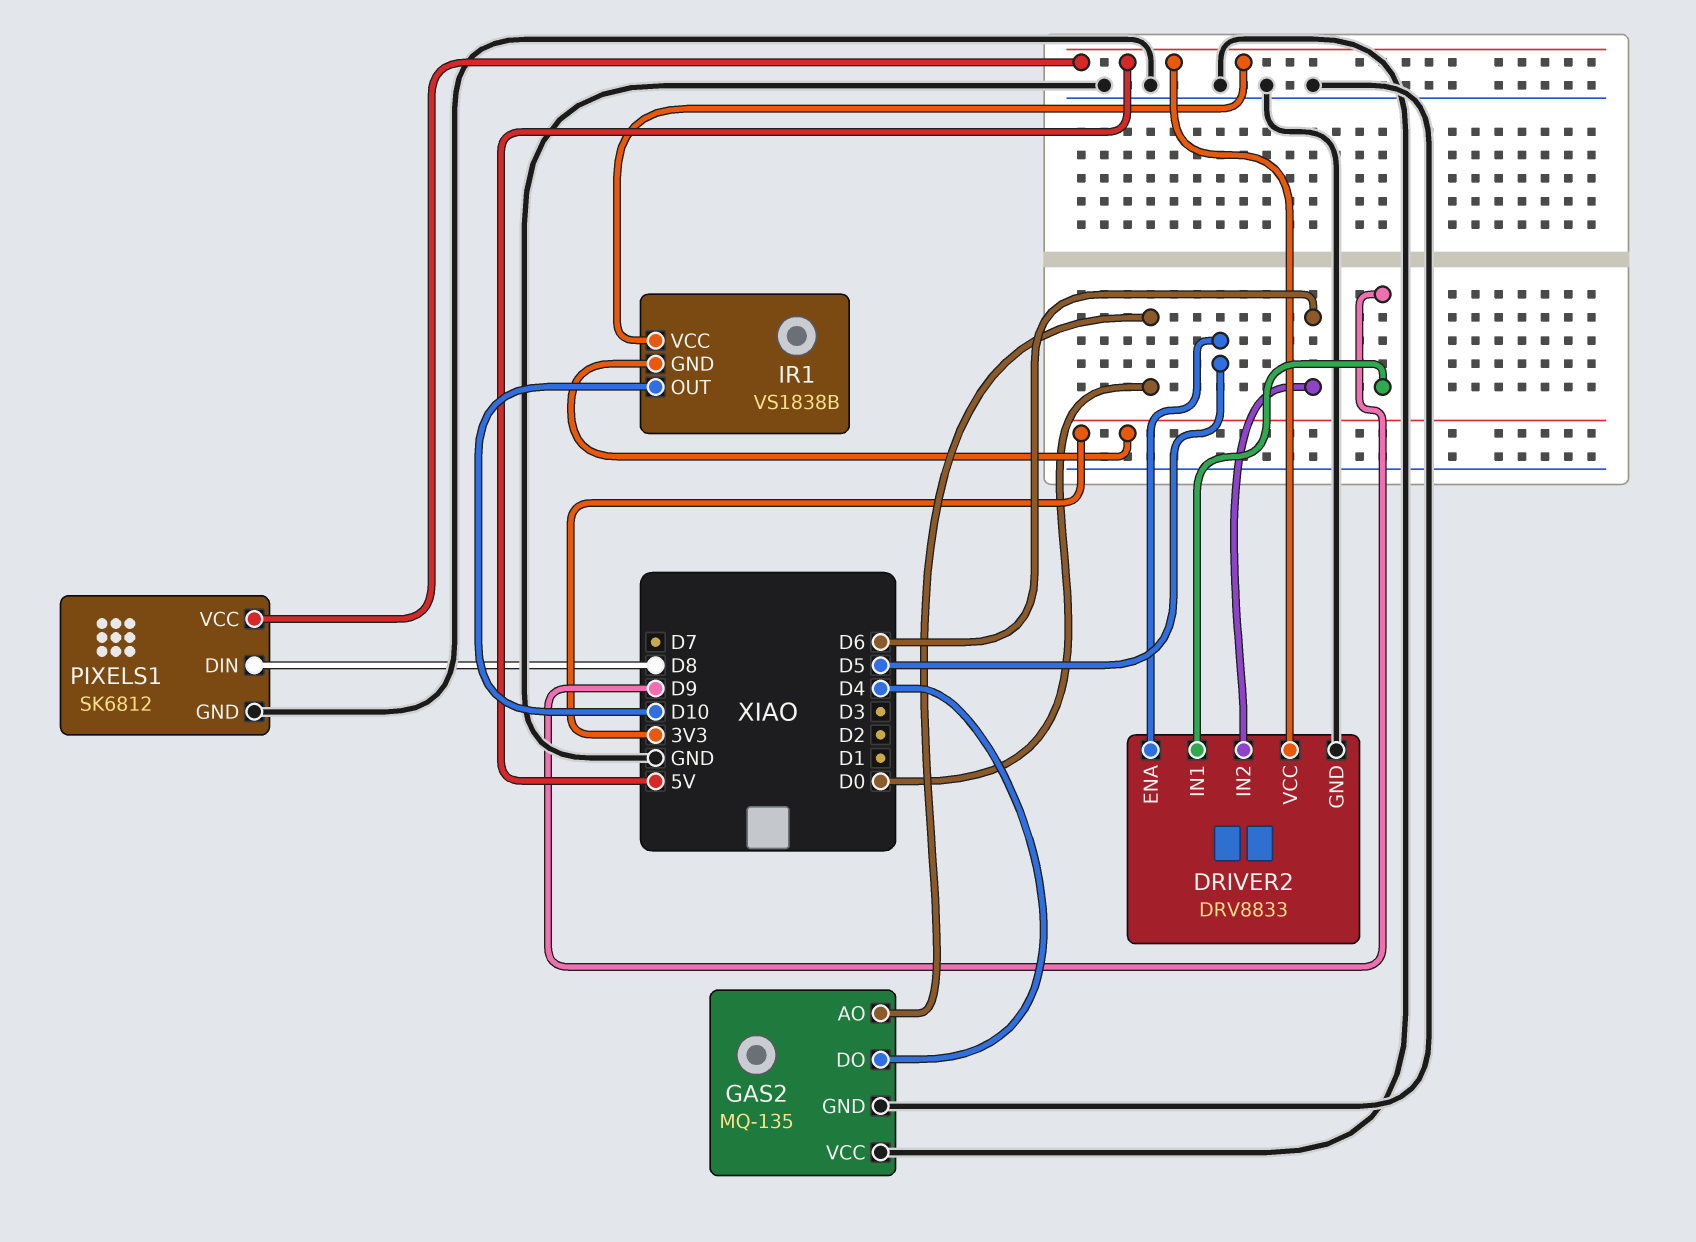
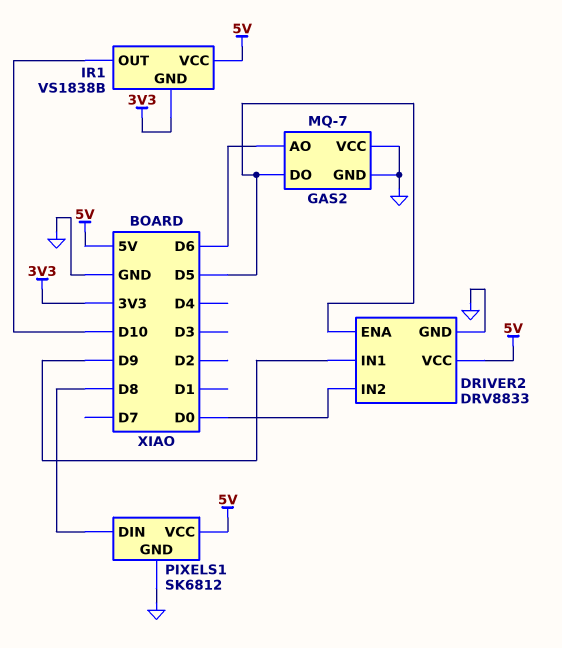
DRIVER2 pin IN2: D6 -> D0
GAS2: MQ-135 -> MQ-7
GAS2 pin AO: D0 -> D6
GAS2 pin DO: D4 -> D5

